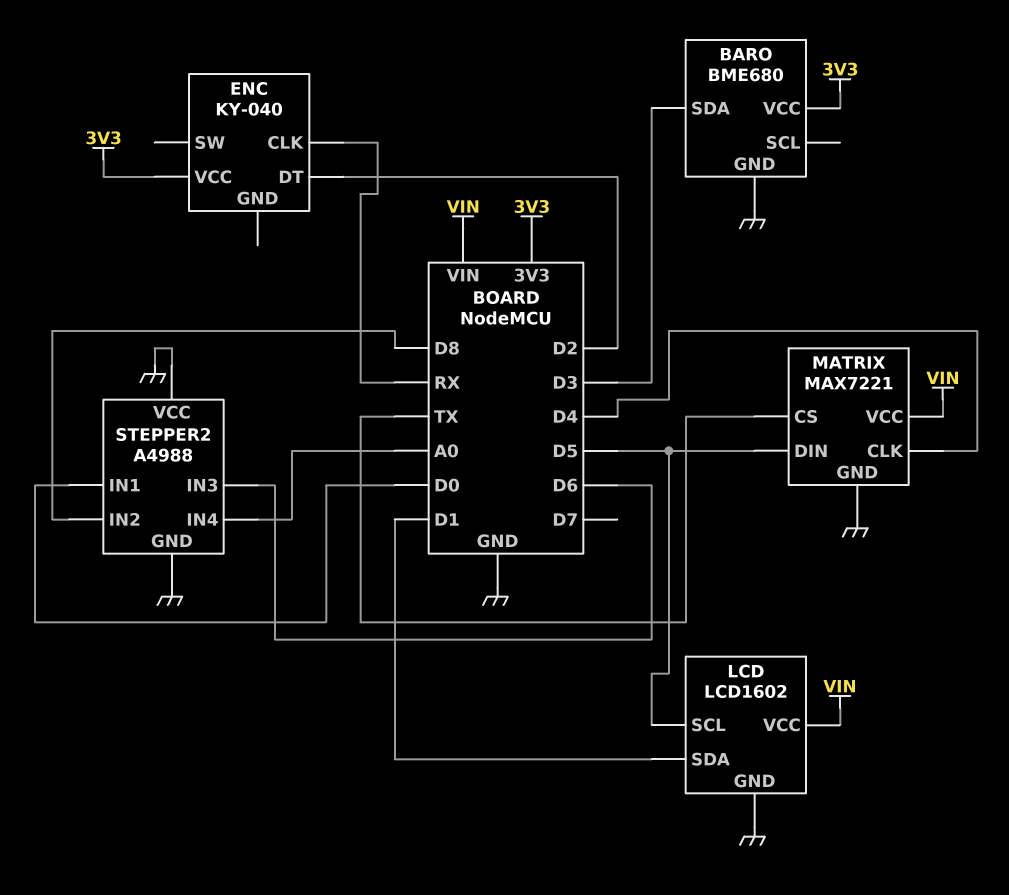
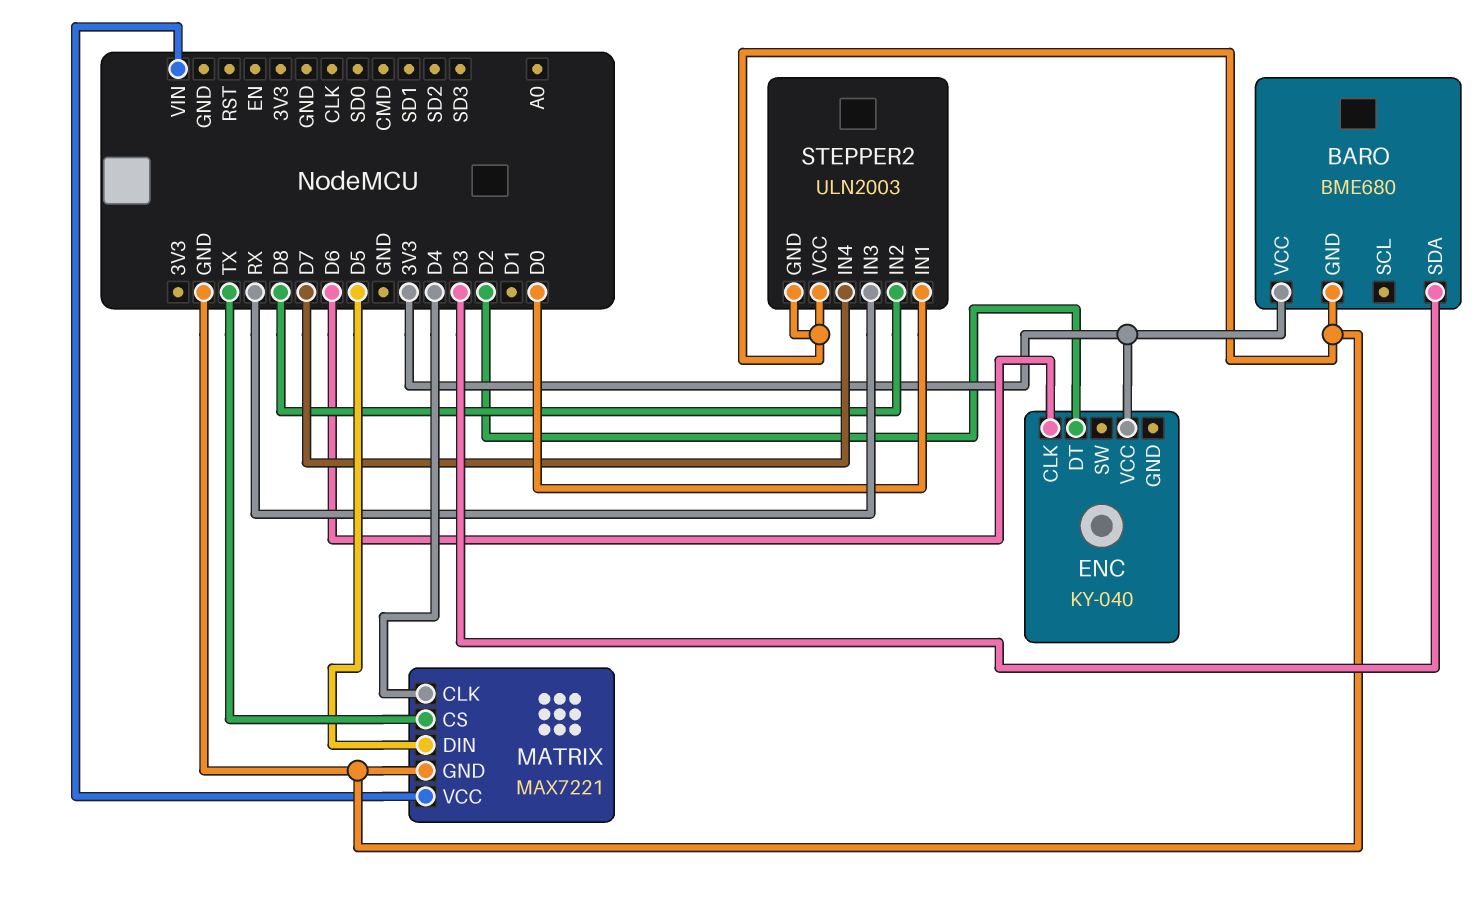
ENC pin CLK: RX -> D6
LCD: LCD1602 -> none
LCD pin GND: GND -> none
LCD pin SCL: D5 -> none
LCD pin SDA: D1 -> none
LCD pin VCC: VIN -> none
STEPPER2: A4988 -> ULN2003
STEPPER2 pin IN3: D6 -> RX
STEPPER2 pin IN4: A0 -> D7

